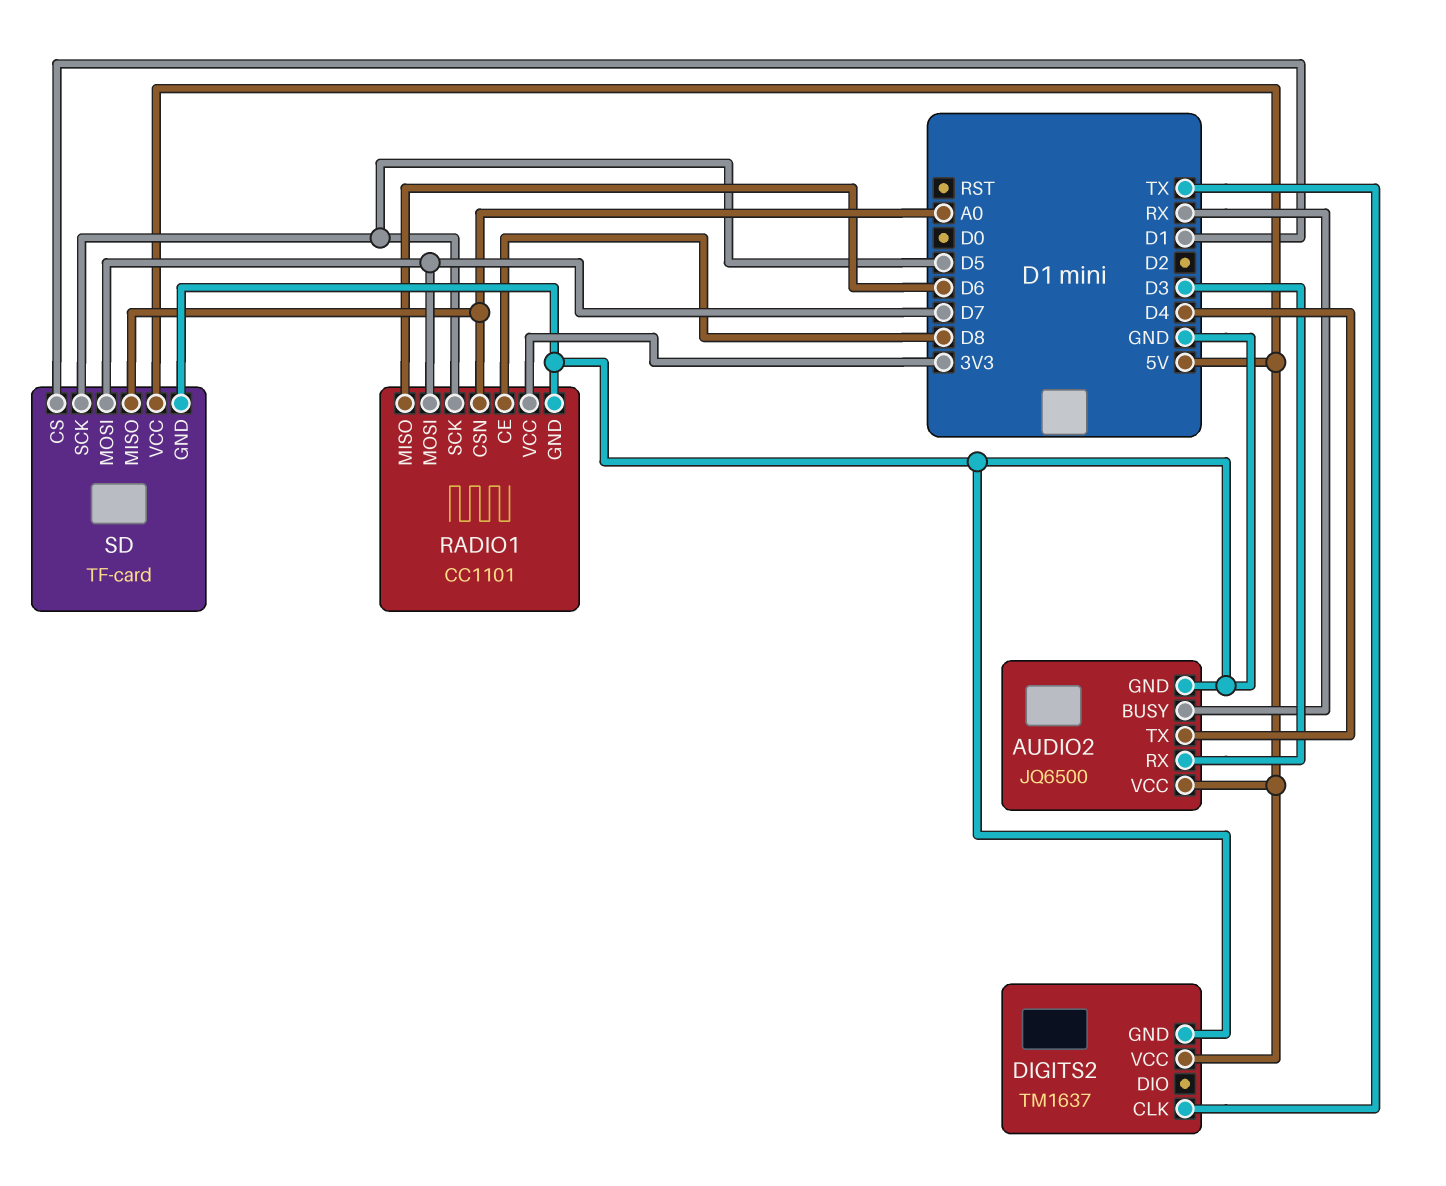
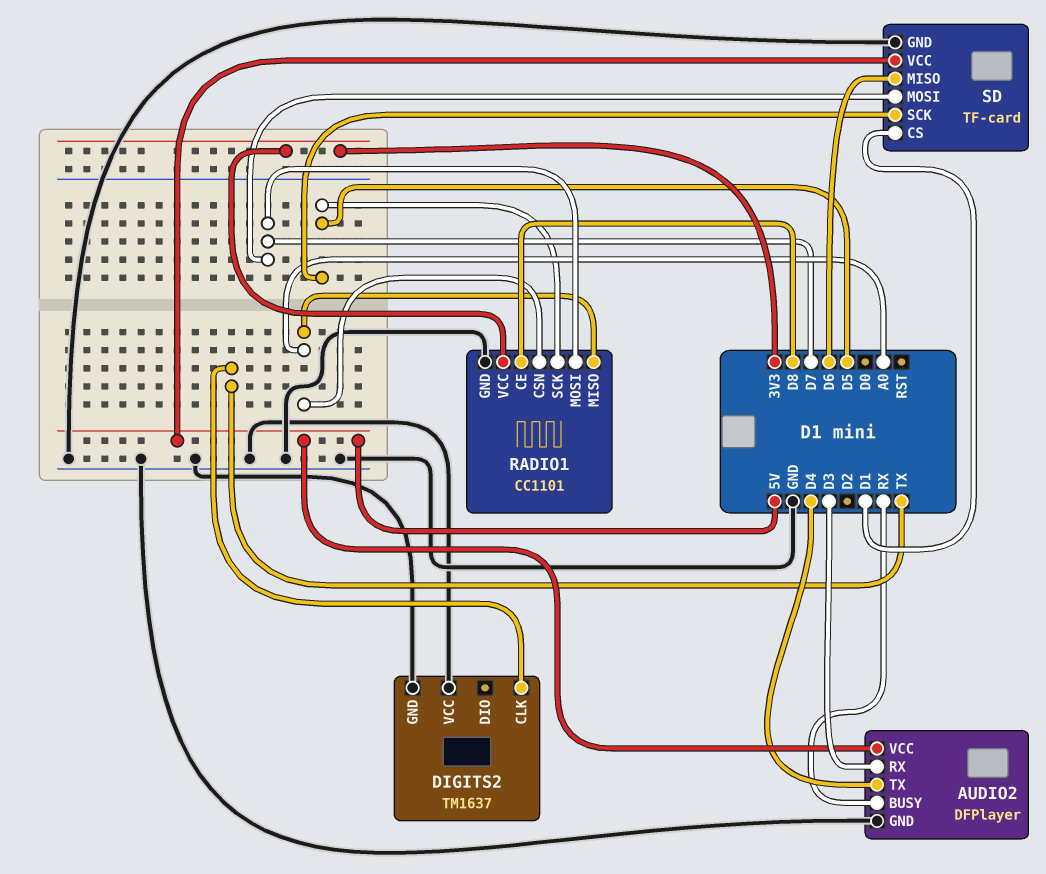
AUDIO2: JQ6500 -> DFPlayer
DIGITS2 pin VCC: 5V -> GND
RADIO1 pin MISO: D6 -> A0
SD pin MISO: A0 -> D6

